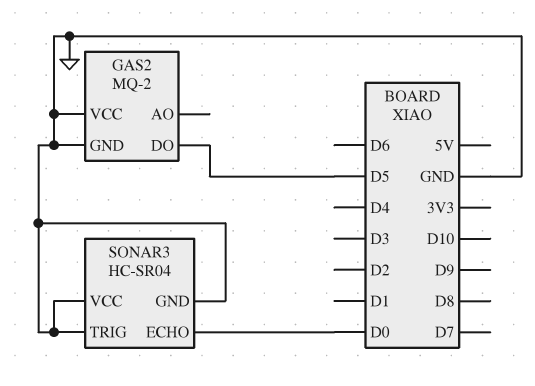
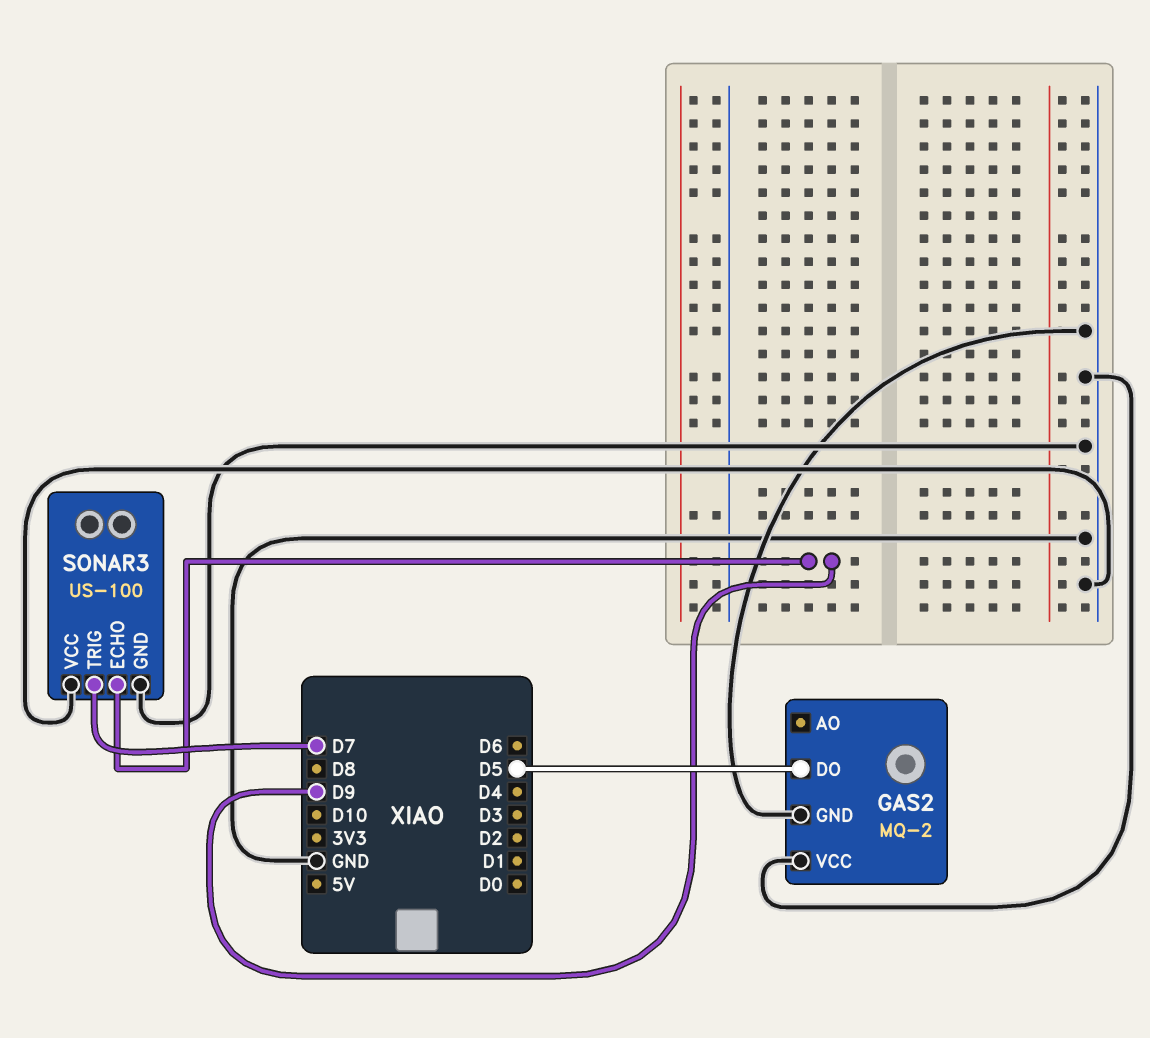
SONAR3: HC-SR04 -> US-100
SONAR3 pin ECHO: D0 -> D9
SONAR3 pin TRIG: GND -> D7

